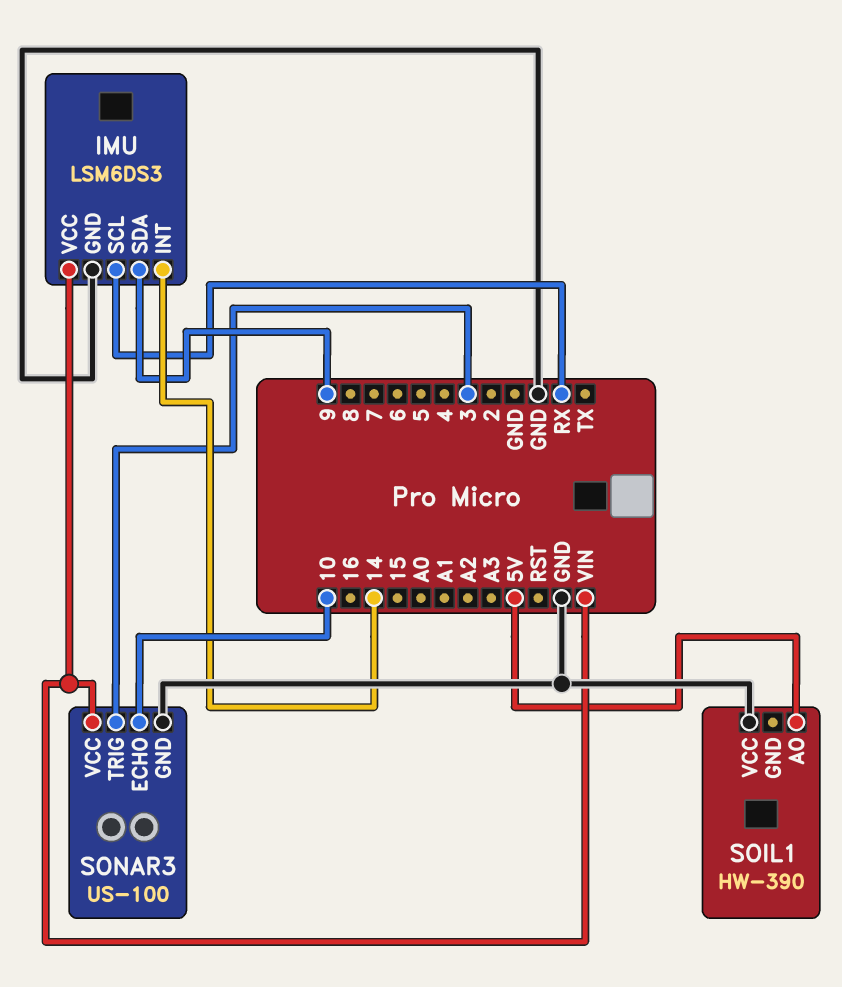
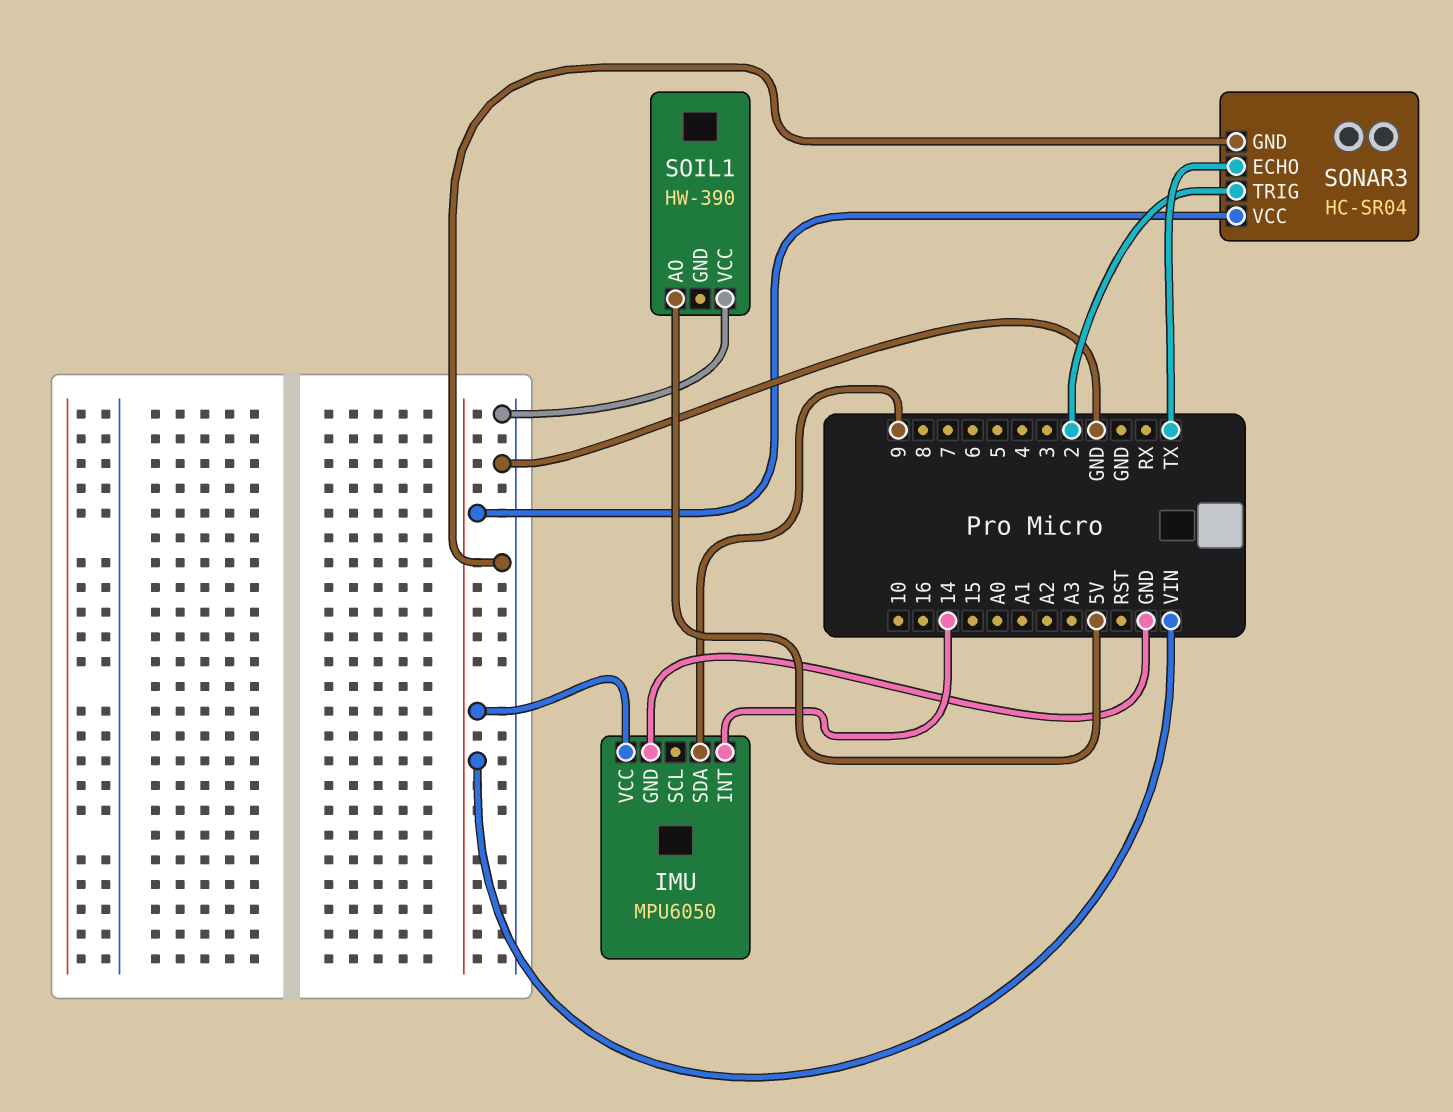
IMU: LSM6DS3 -> MPU6050
IMU pin SCL: RX -> none
SONAR3: US-100 -> HC-SR04
SONAR3 pin ECHO: 10 -> TX
SONAR3 pin TRIG: 3 -> 2

